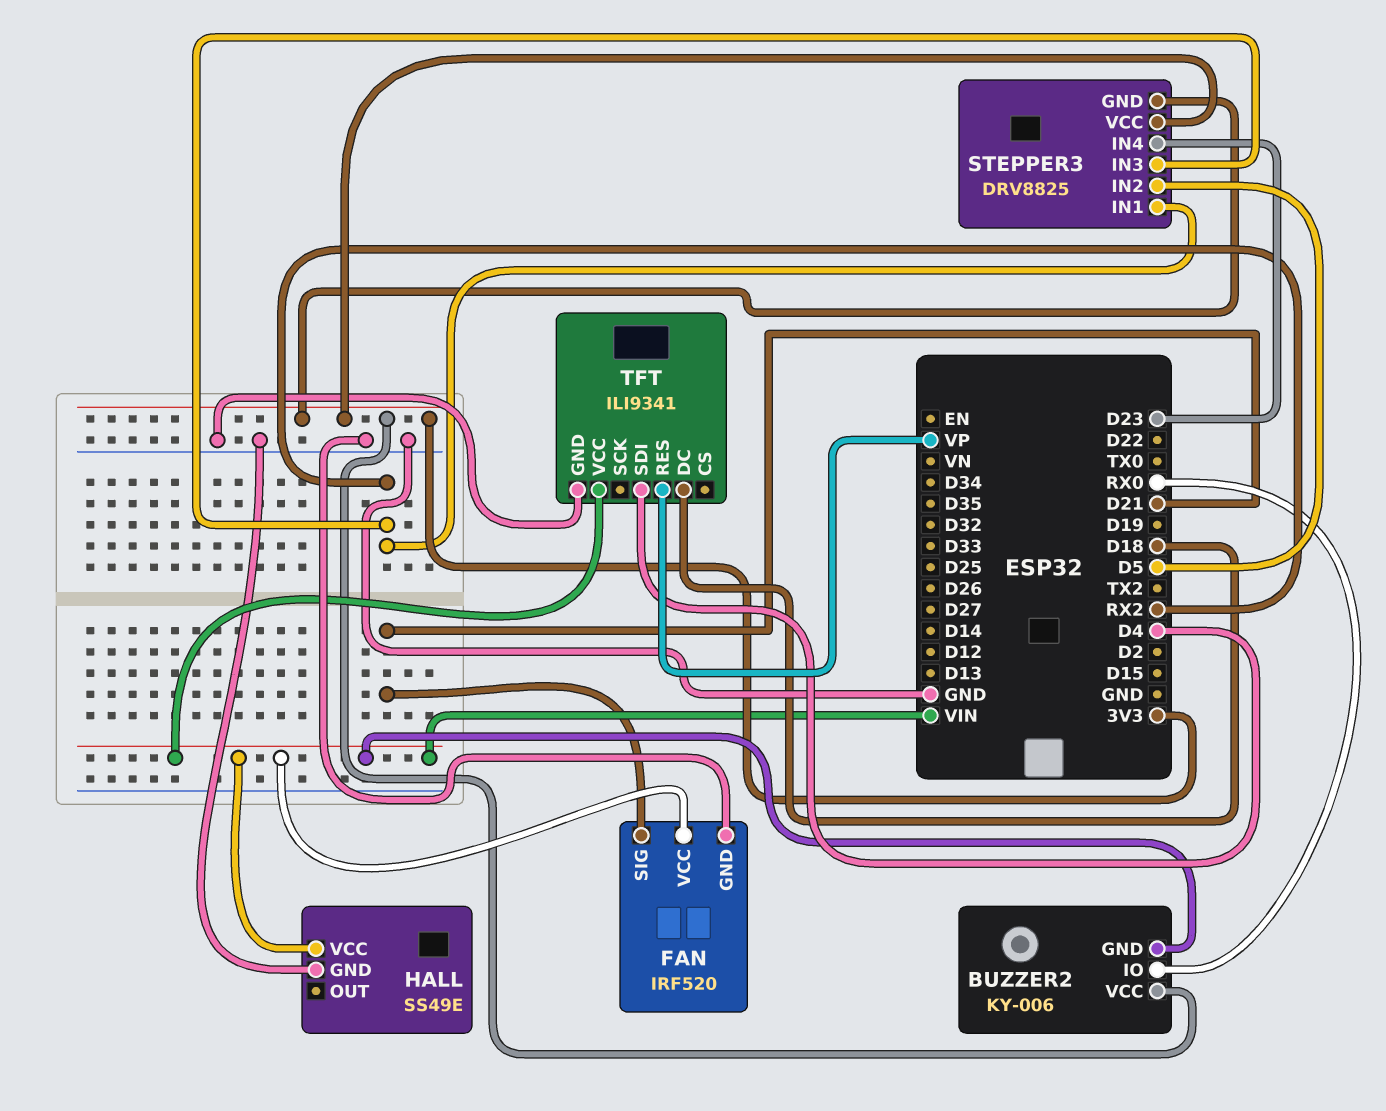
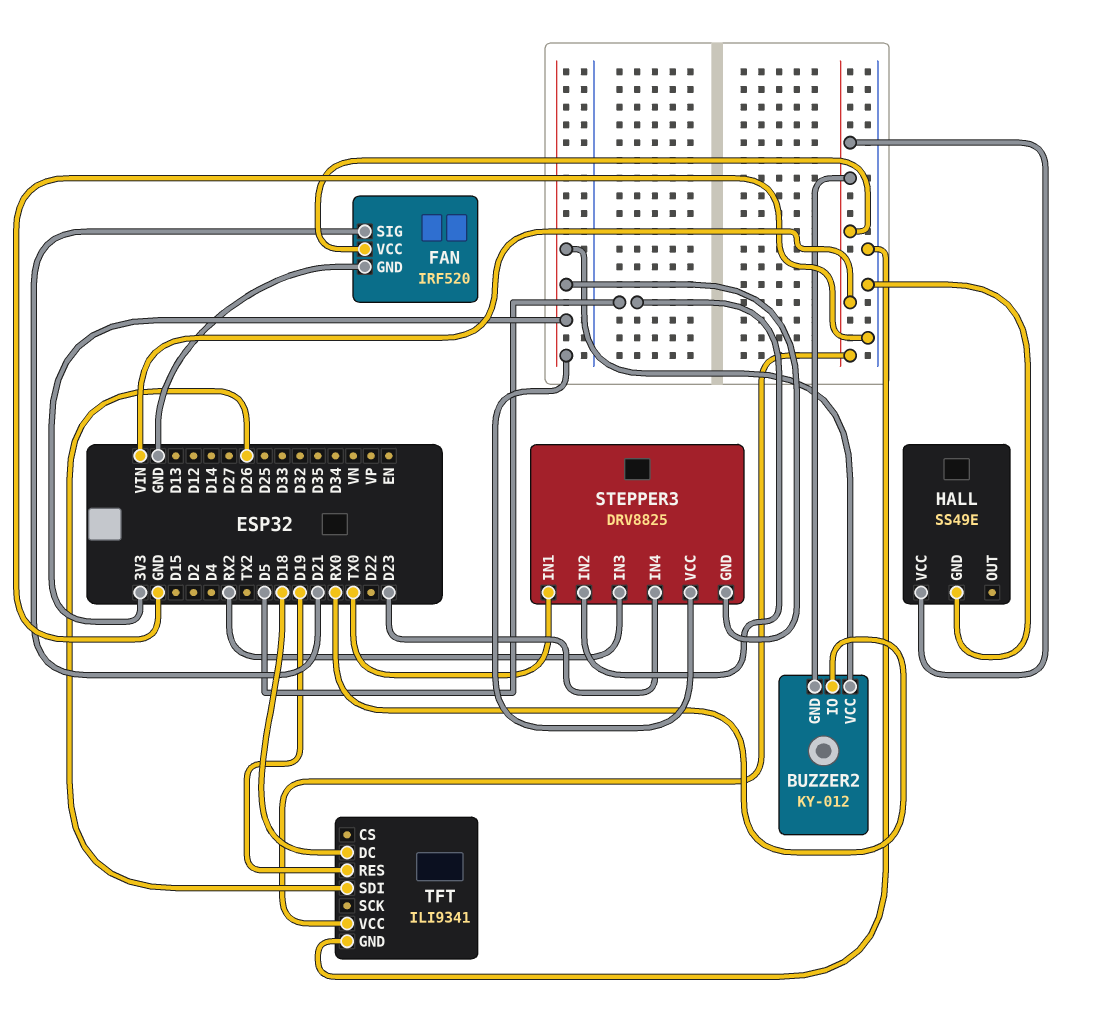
BUZZER2: KY-006 -> KY-012
STEPPER3 pin IN1: RX2 -> TX0
TFT pin RES: VP -> D19
TFT pin SDI: D4 -> D26

